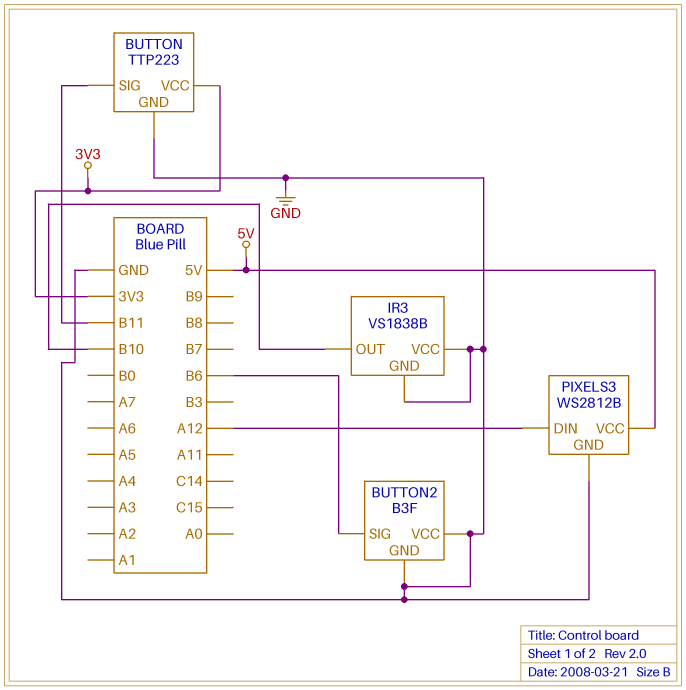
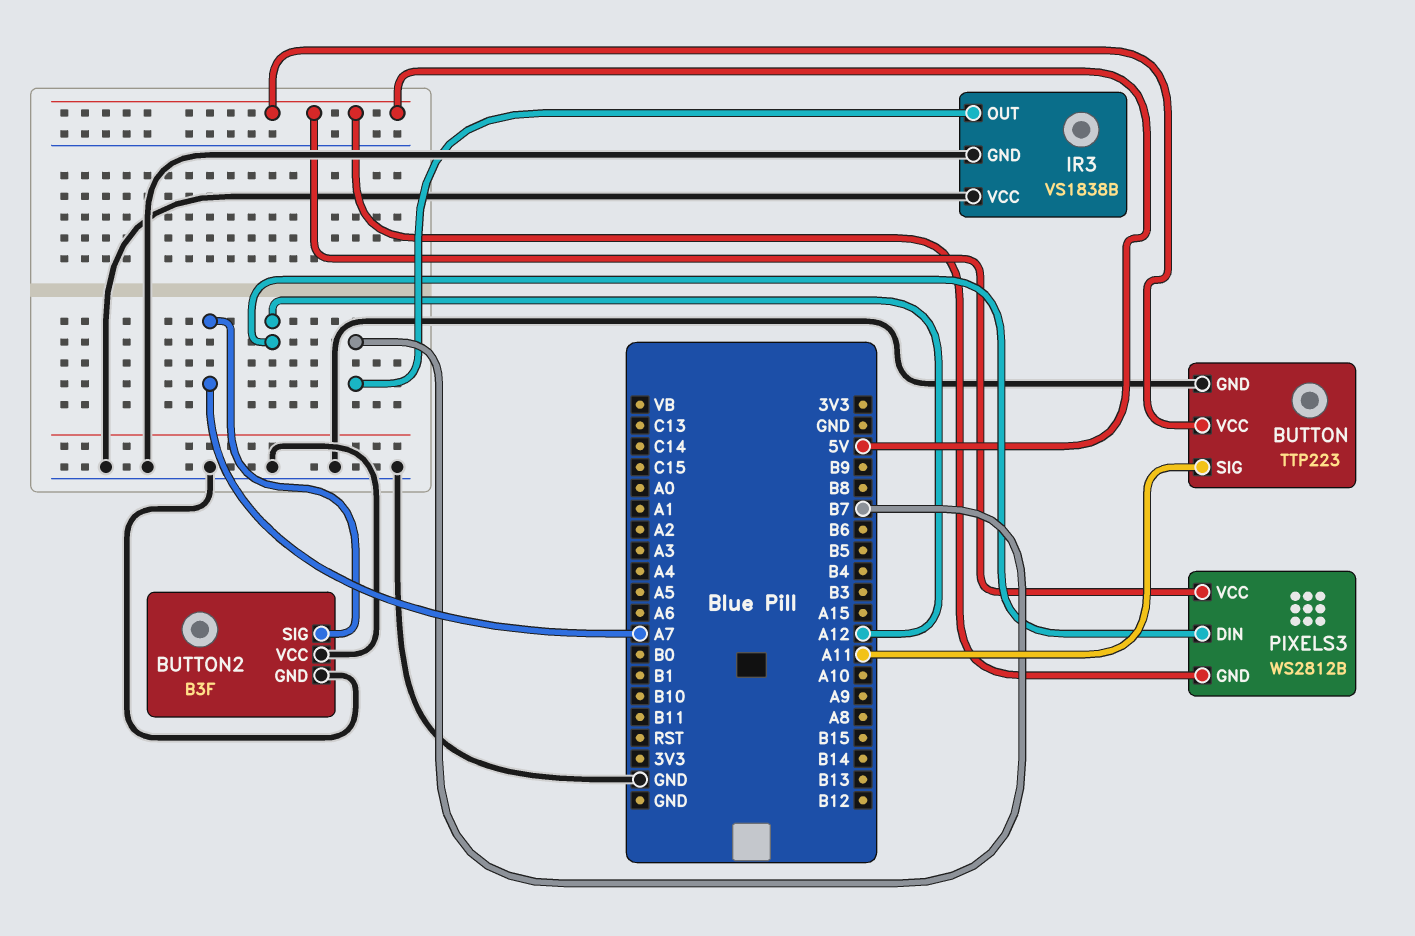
BUTTON pin SIG: B11 -> A11
BUTTON pin VCC: 3V3 -> 5V
BUTTON2 pin SIG: B6 -> A7
IR3 pin OUT: B10 -> B7
PIXELS3 pin GND: GND -> 5V

